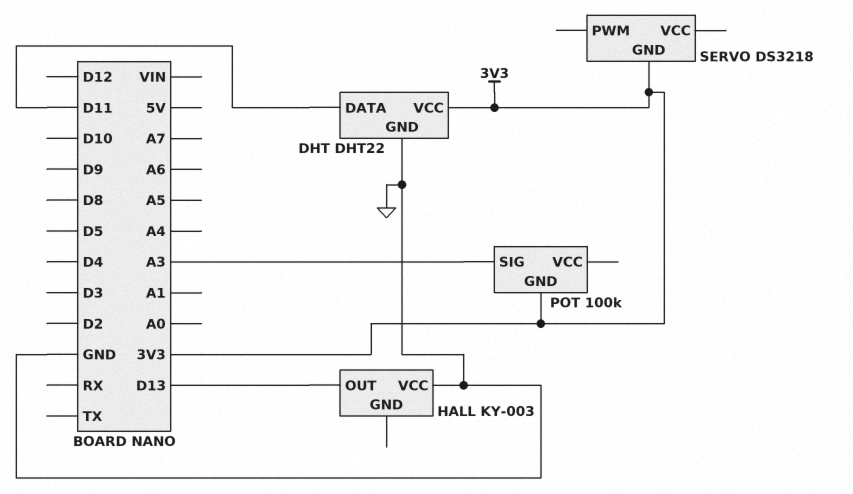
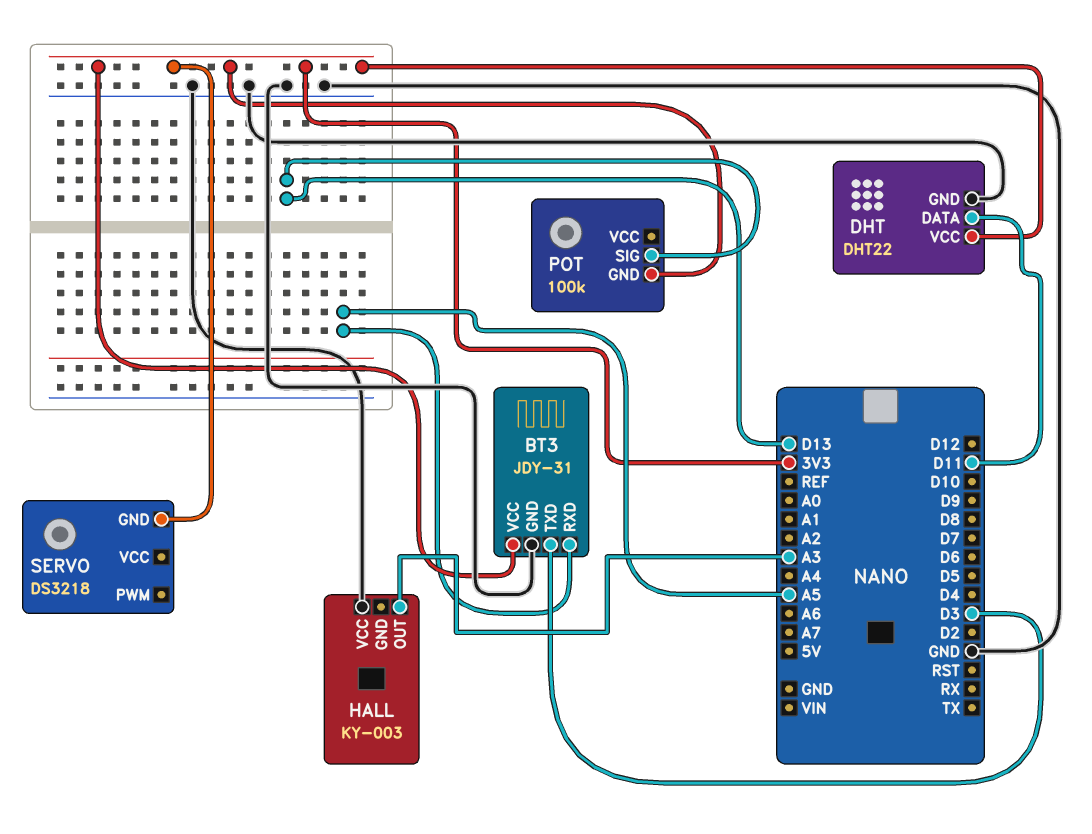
BT3: none -> JDY-31
BT3 pin GND: none -> GND
BT3 pin RXD: none -> A5
BT3 pin TXD: none -> D3
BT3 pin VCC: none -> 3V3
HALL pin OUT: D13 -> A3
POT pin SIG: A3 -> D13

